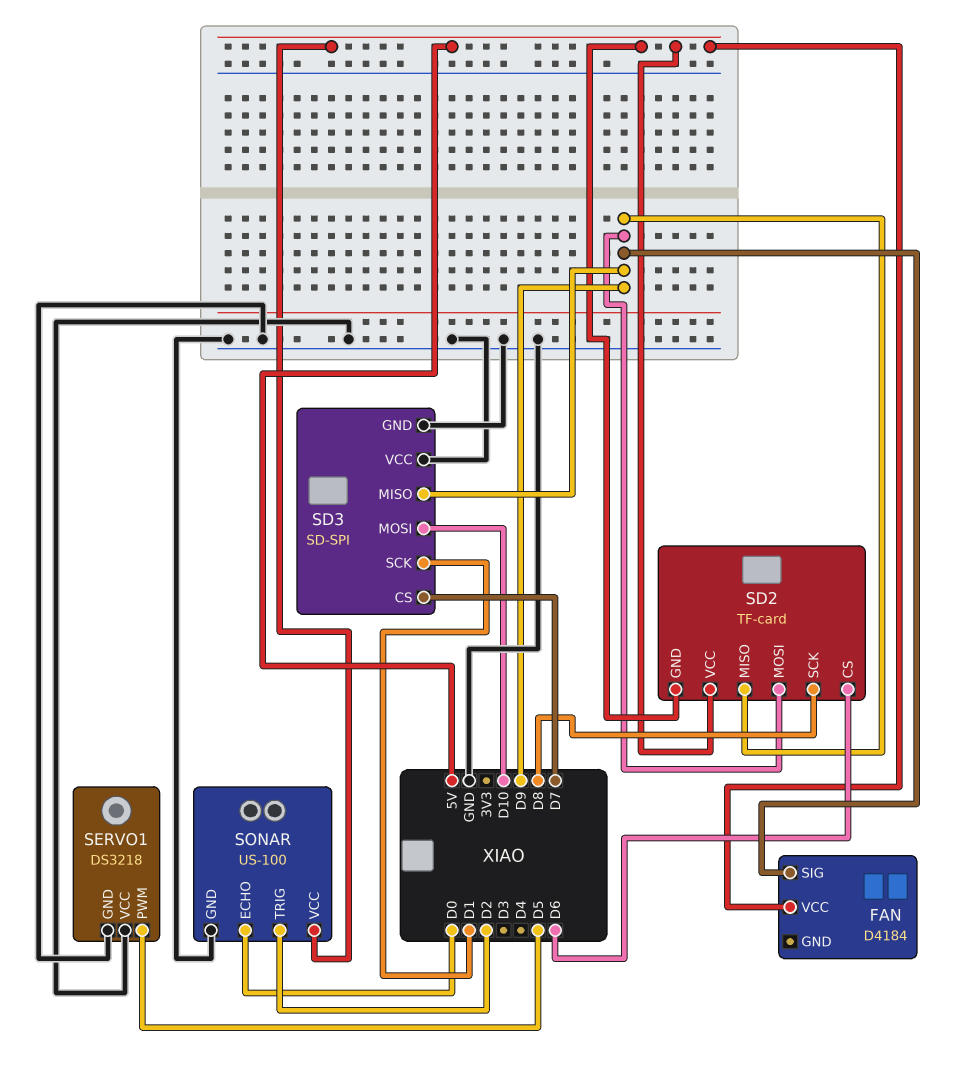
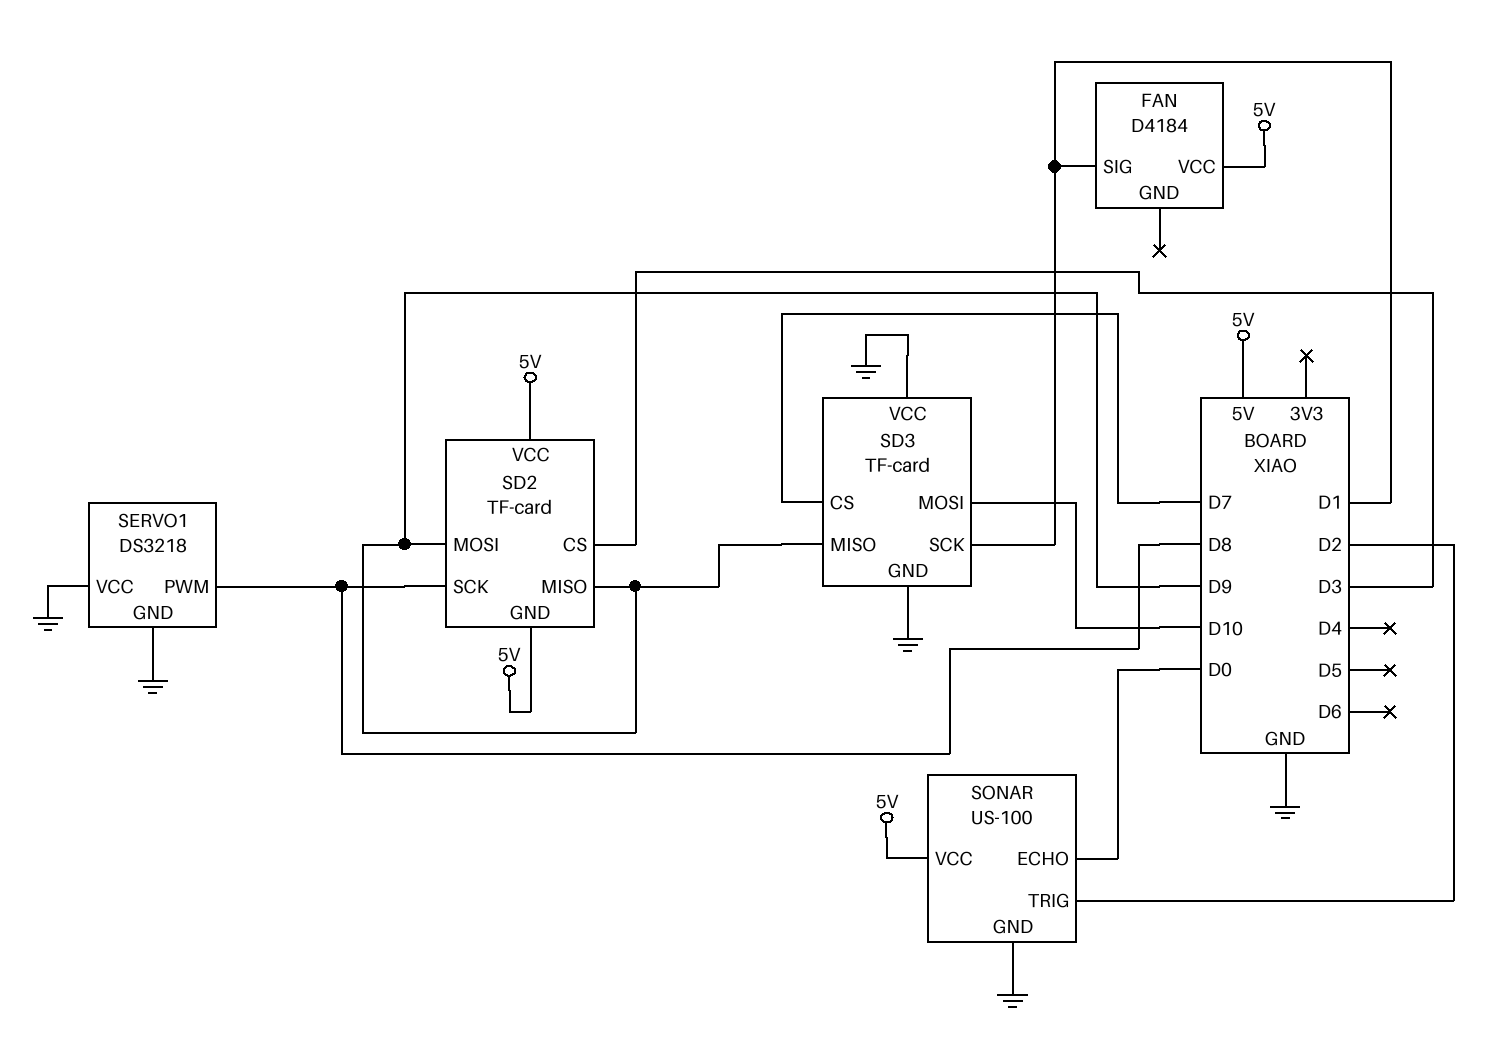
FAN pin SIG: D9 -> D1
SD2 pin CS: D6 -> D3
SD3: SD-SPI -> TF-card
SERVO1 pin PWM: D5 -> D8

